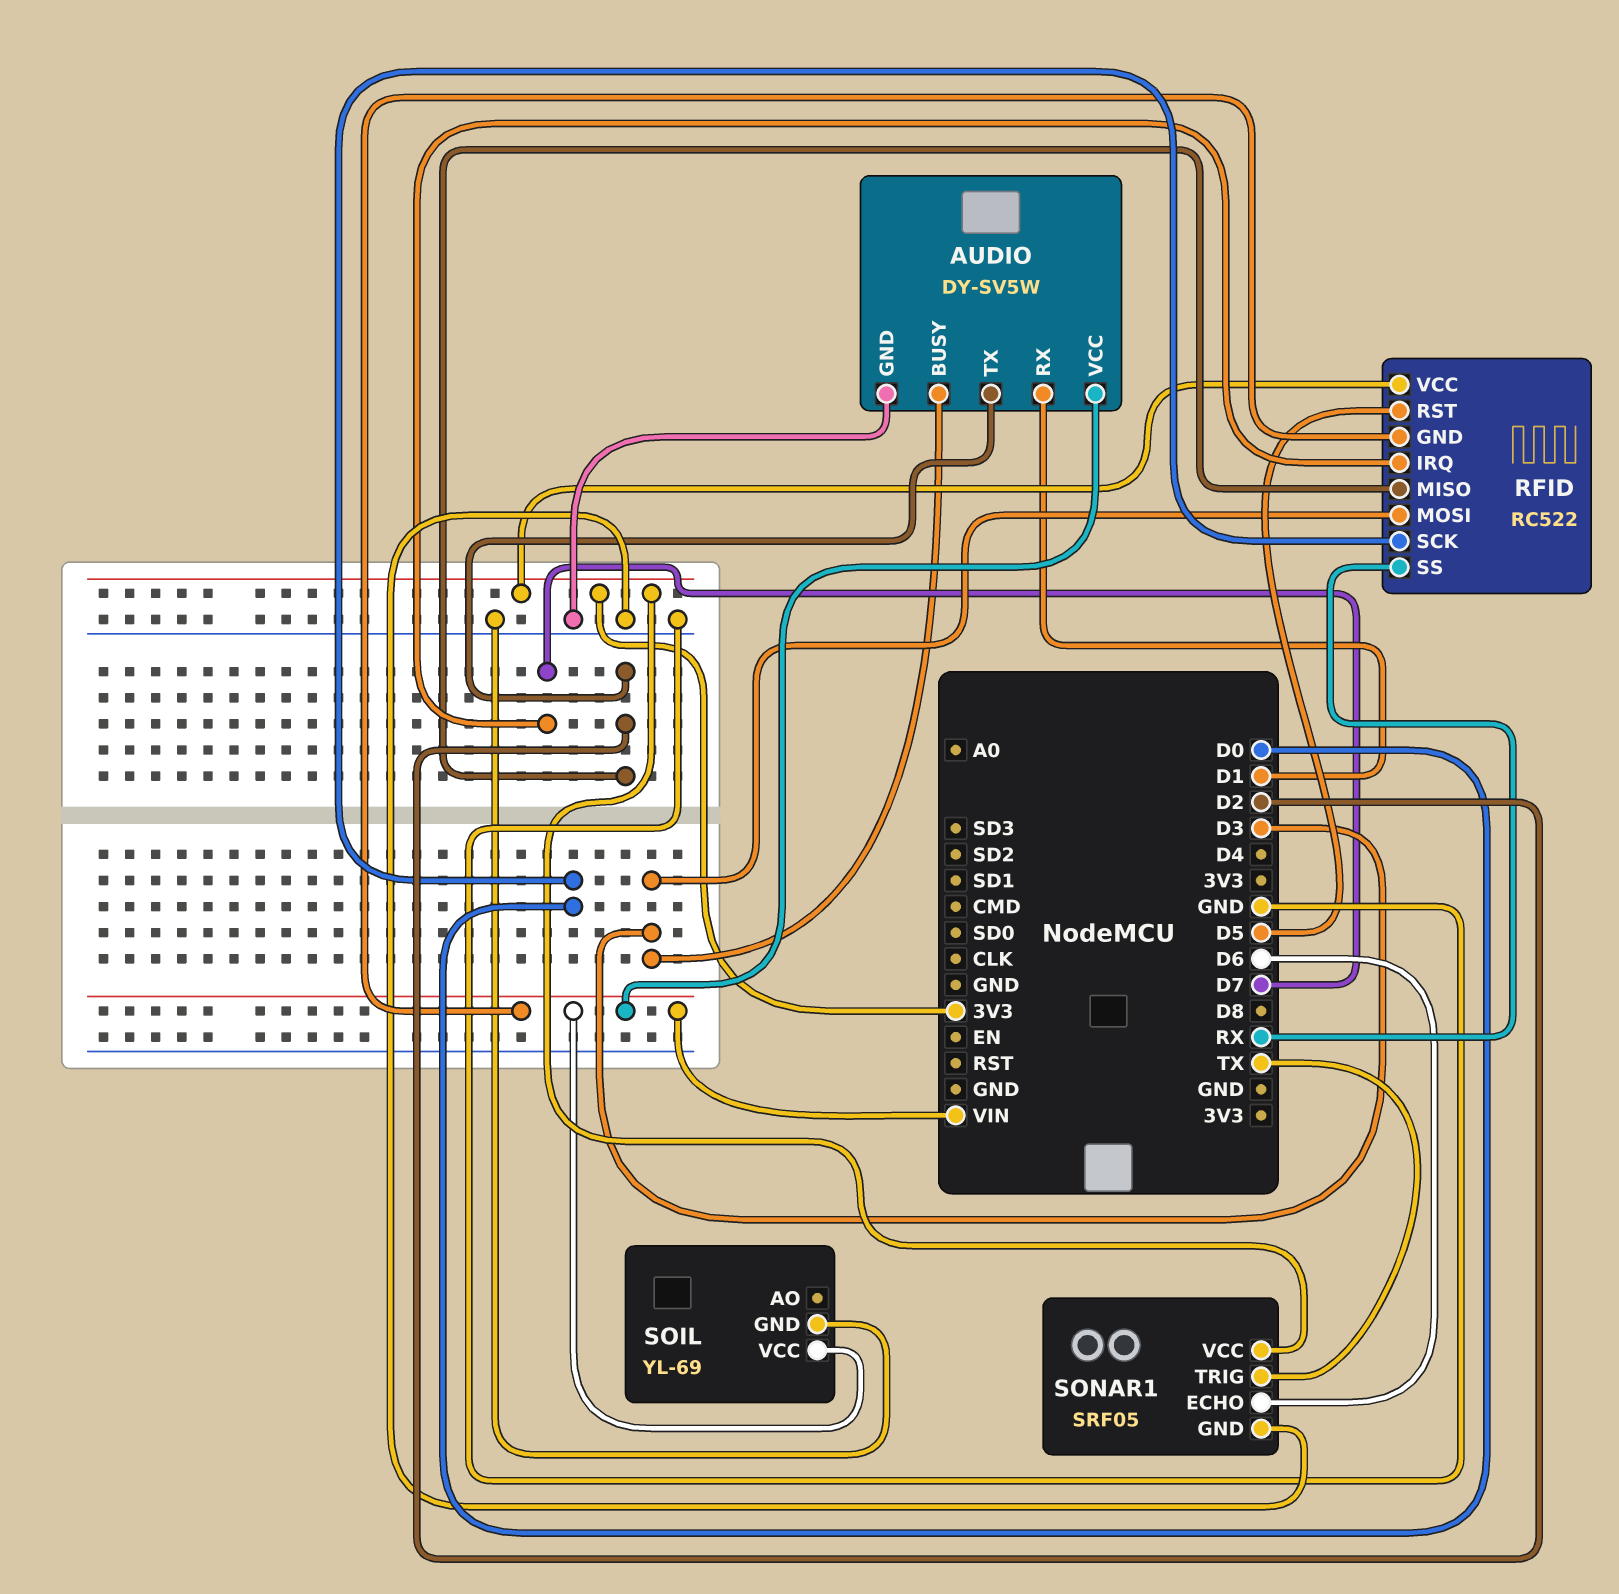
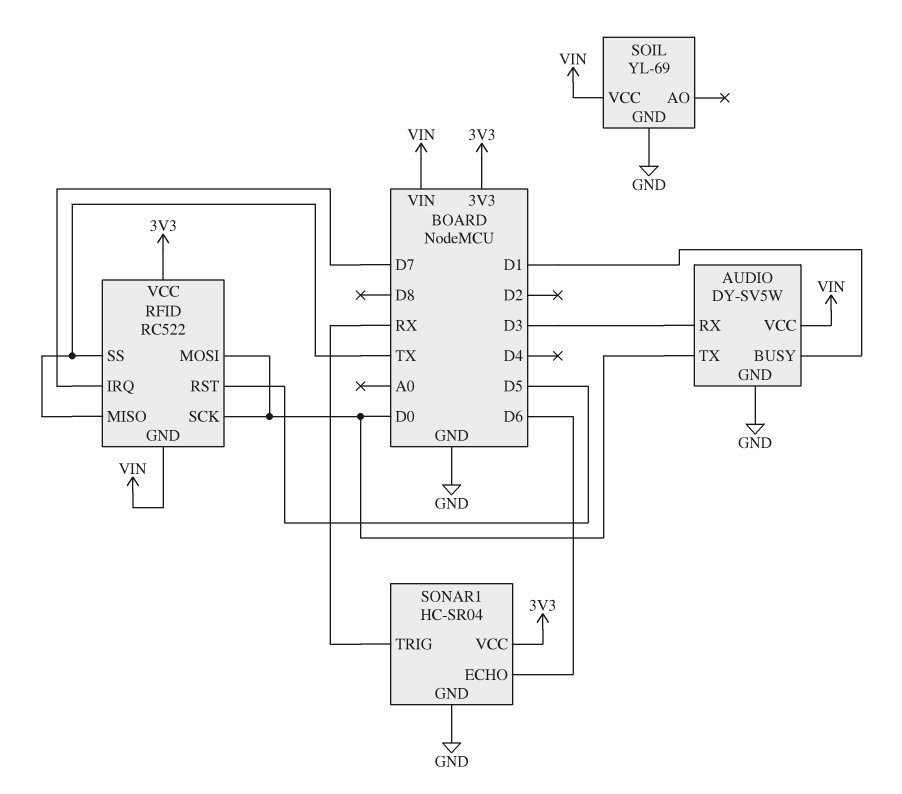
AUDIO pin BUSY: D3 -> D1
AUDIO pin RX: D1 -> D3
AUDIO pin TX: D2 -> D0
RFID pin MISO: D2 -> TX
RFID pin MOSI: D3 -> D0
RFID pin SS: RX -> TX
SONAR1: SRF05 -> HC-SR04
SONAR1 pin TRIG: TX -> RX

